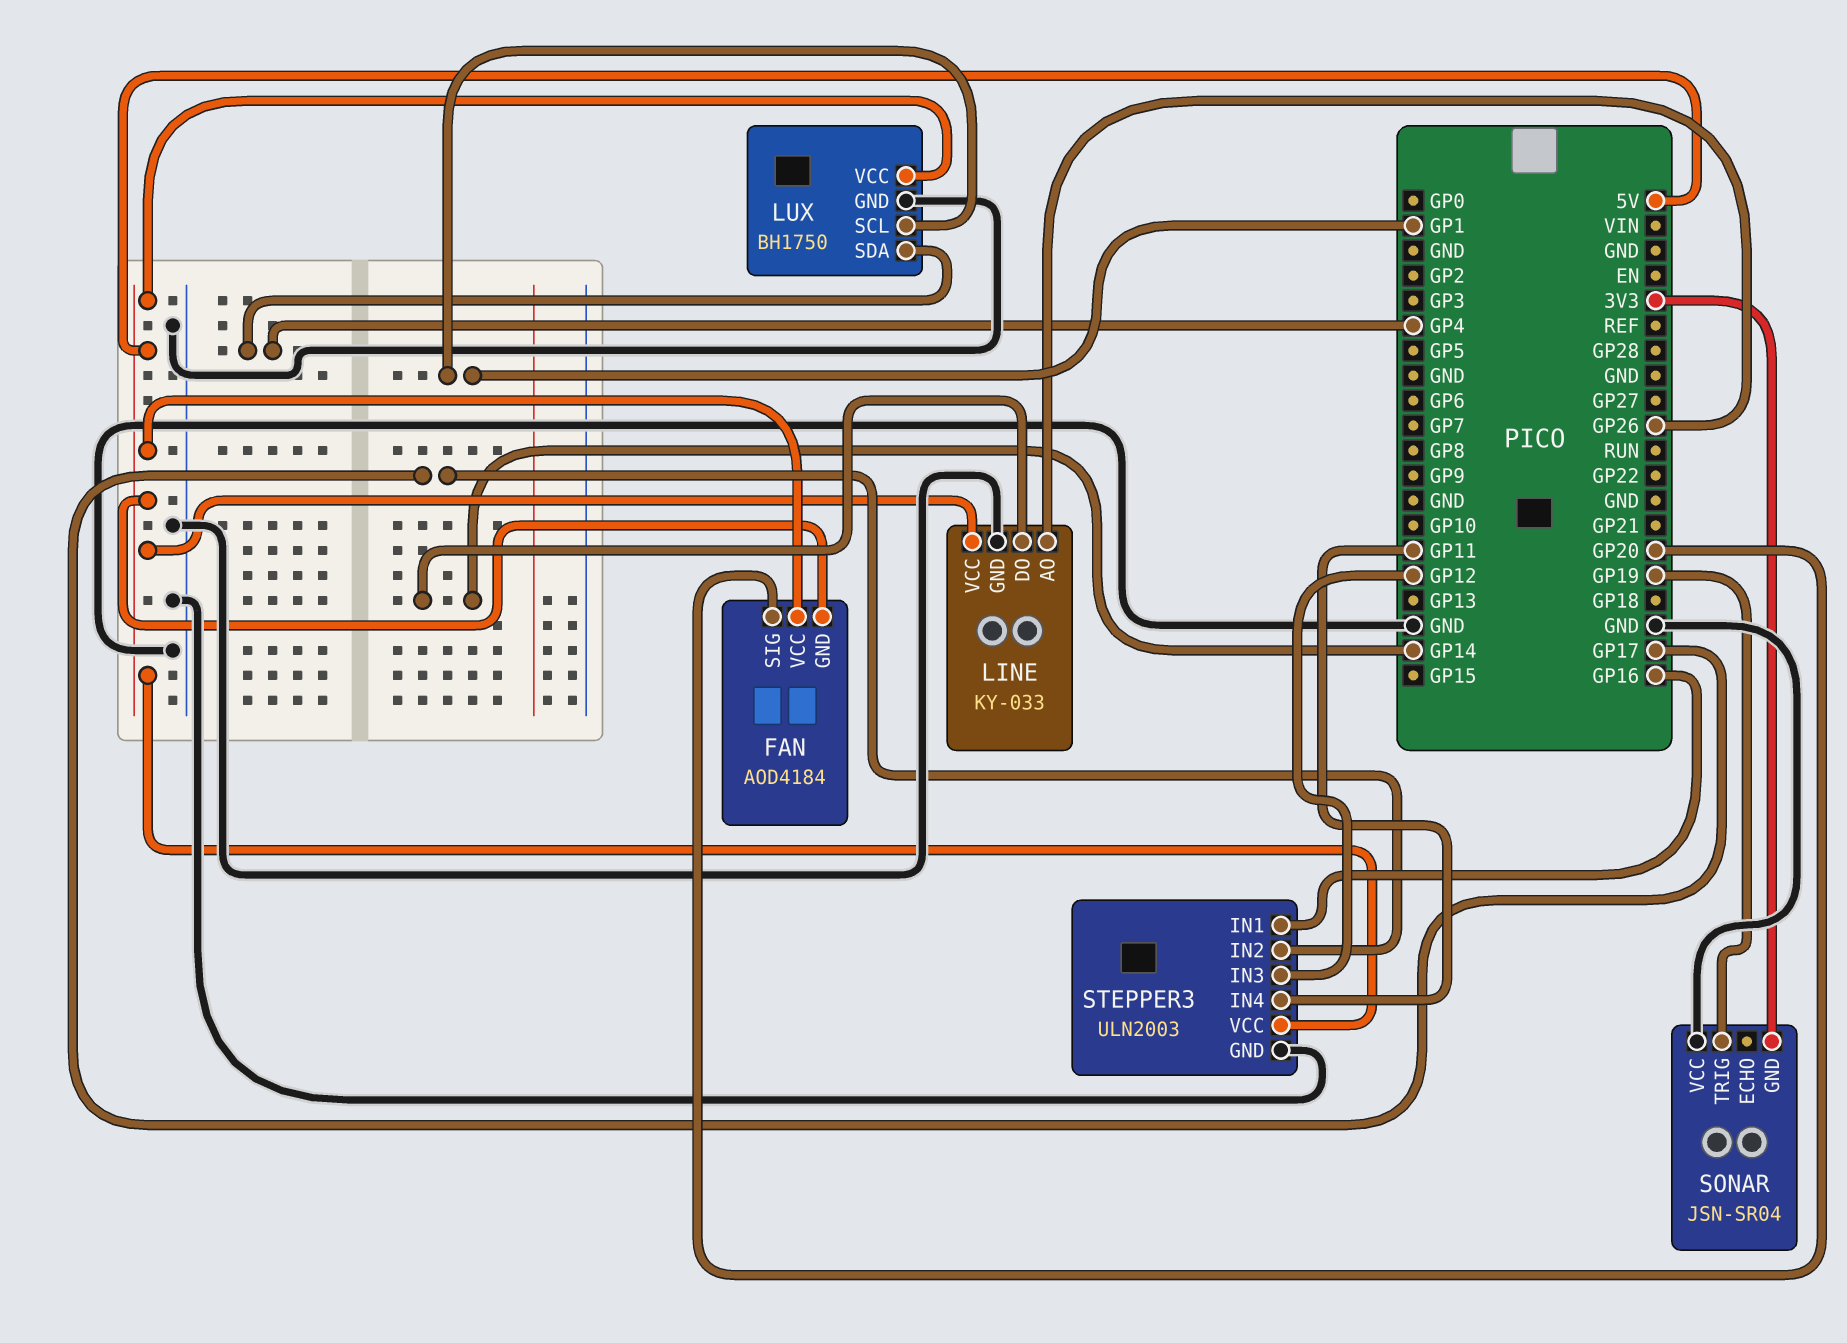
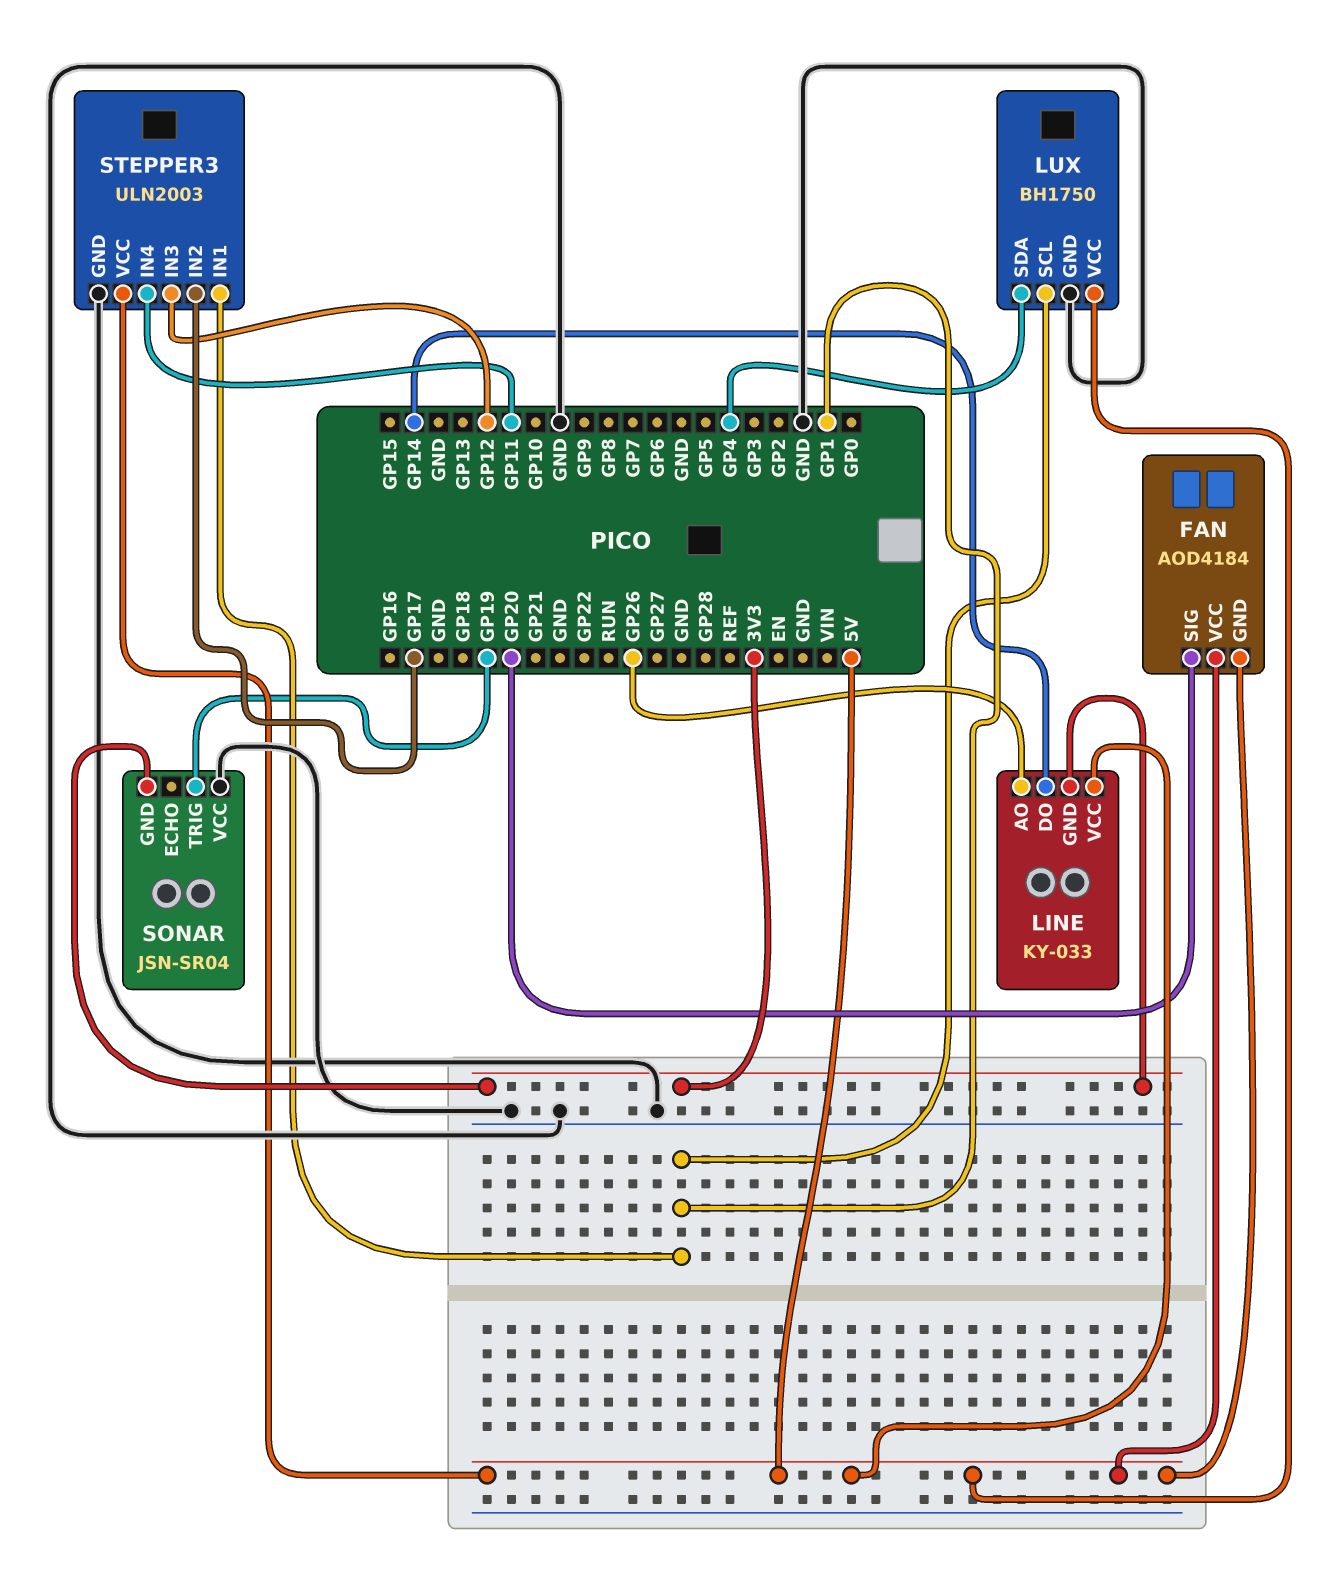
LINE pin GND: GND -> 3V3
STEPPER3 pin IN1: GP16 -> GP1

